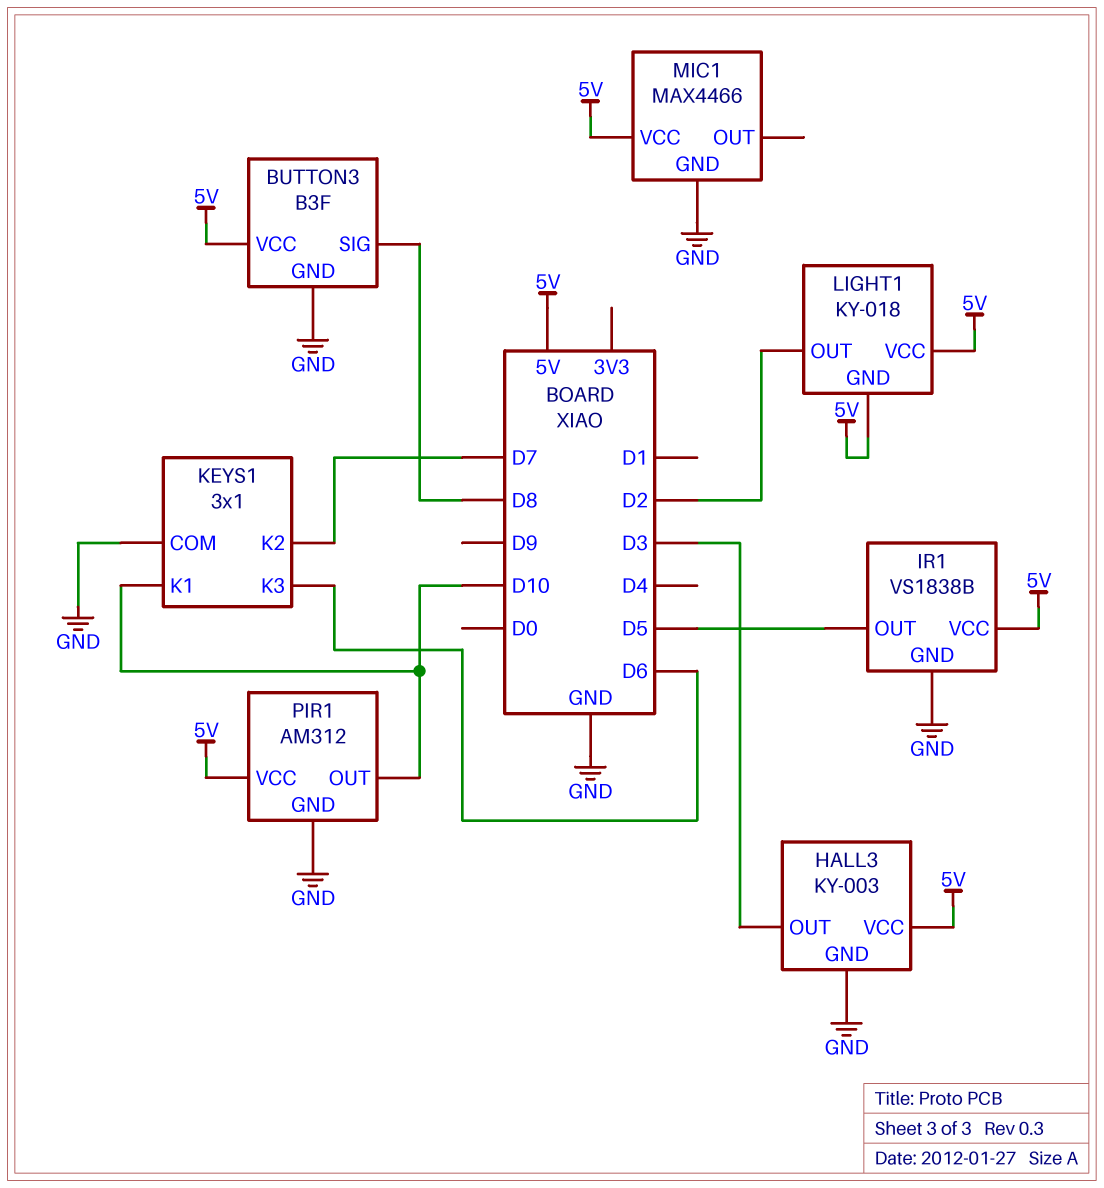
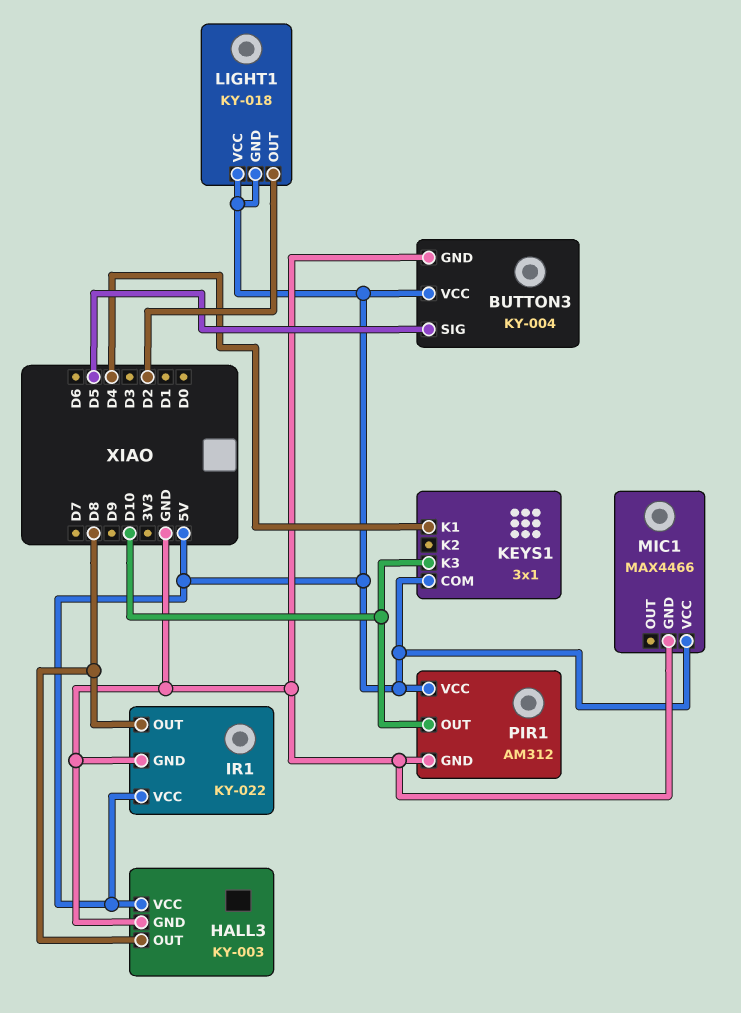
BUTTON3: B3F -> KY-004
BUTTON3 pin SIG: D8 -> D5
HALL3 pin OUT: D3 -> D8
IR1: VS1838B -> KY-022
IR1 pin OUT: D5 -> D8
KEYS1 pin COM: GND -> 5V
KEYS1 pin K1: D10 -> D4
KEYS1 pin K2: D7 -> none
KEYS1 pin K3: D6 -> D10

